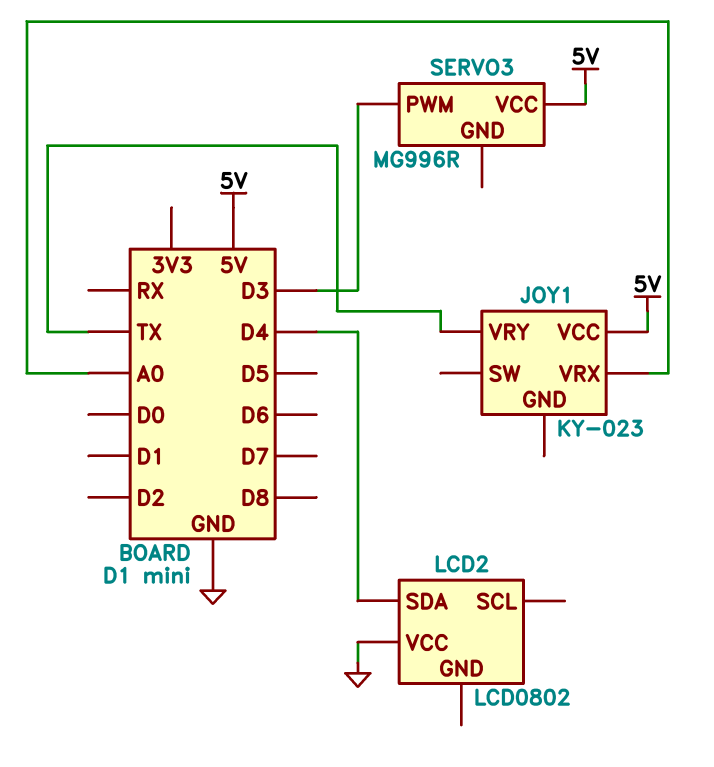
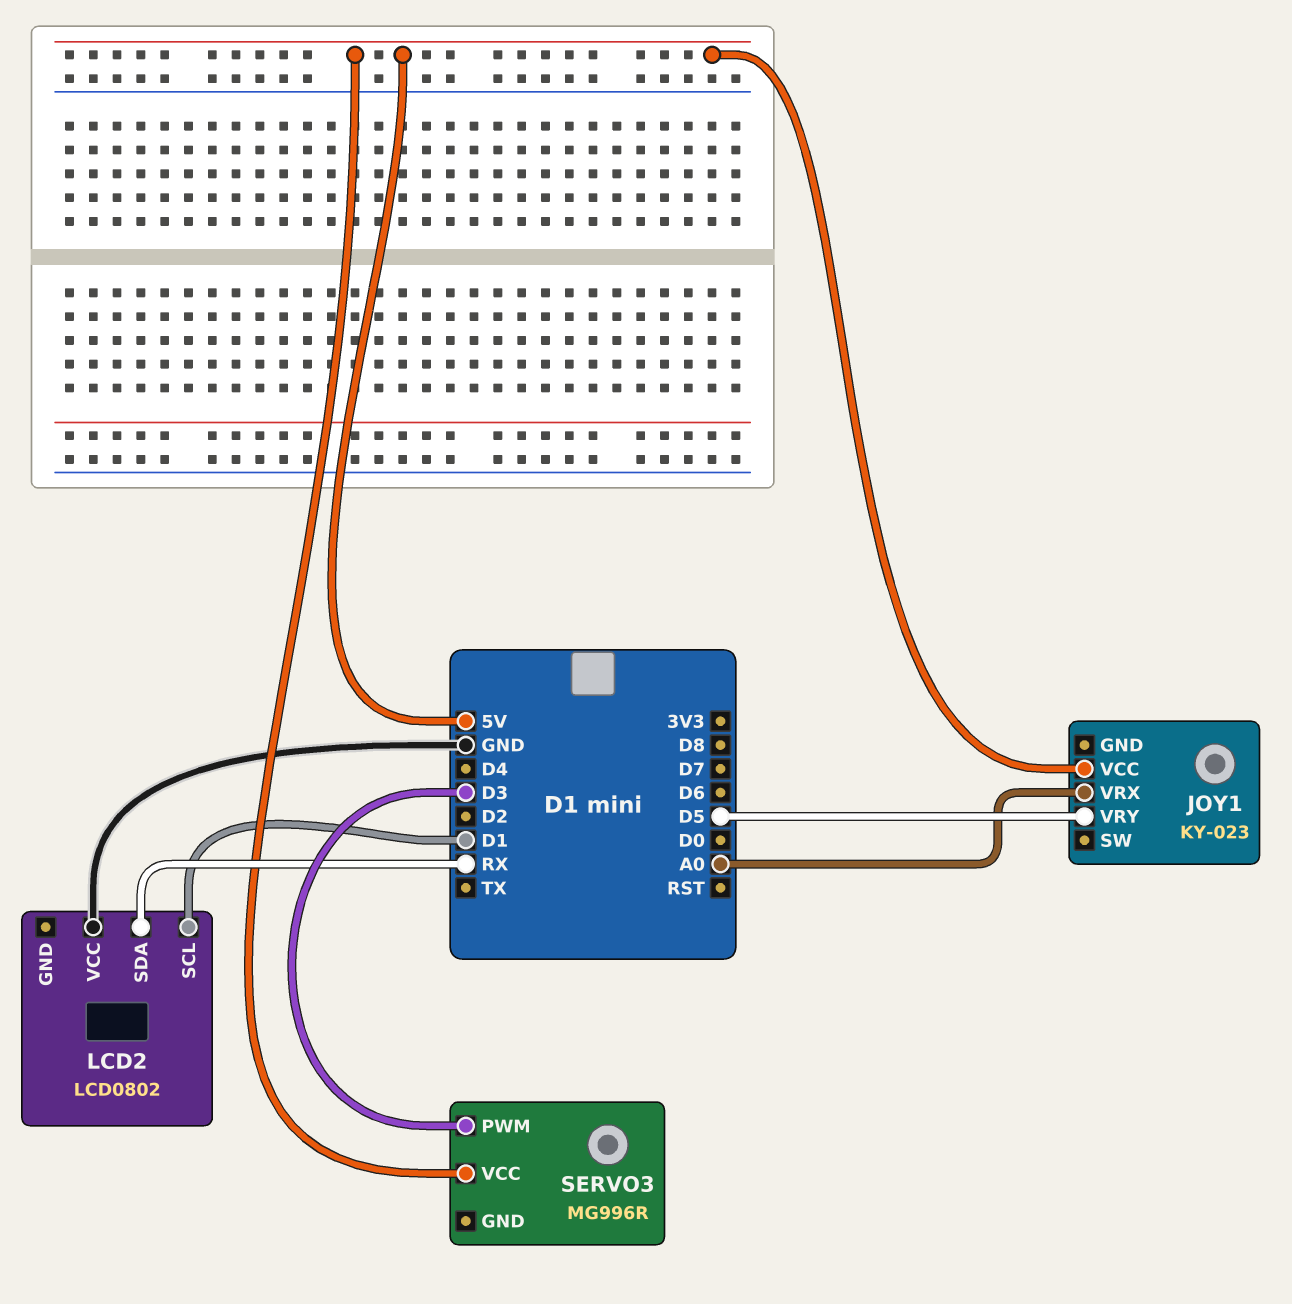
JOY1 pin VRY: TX -> D5
LCD2 pin SCL: none -> D1
LCD2 pin SDA: D4 -> RX

